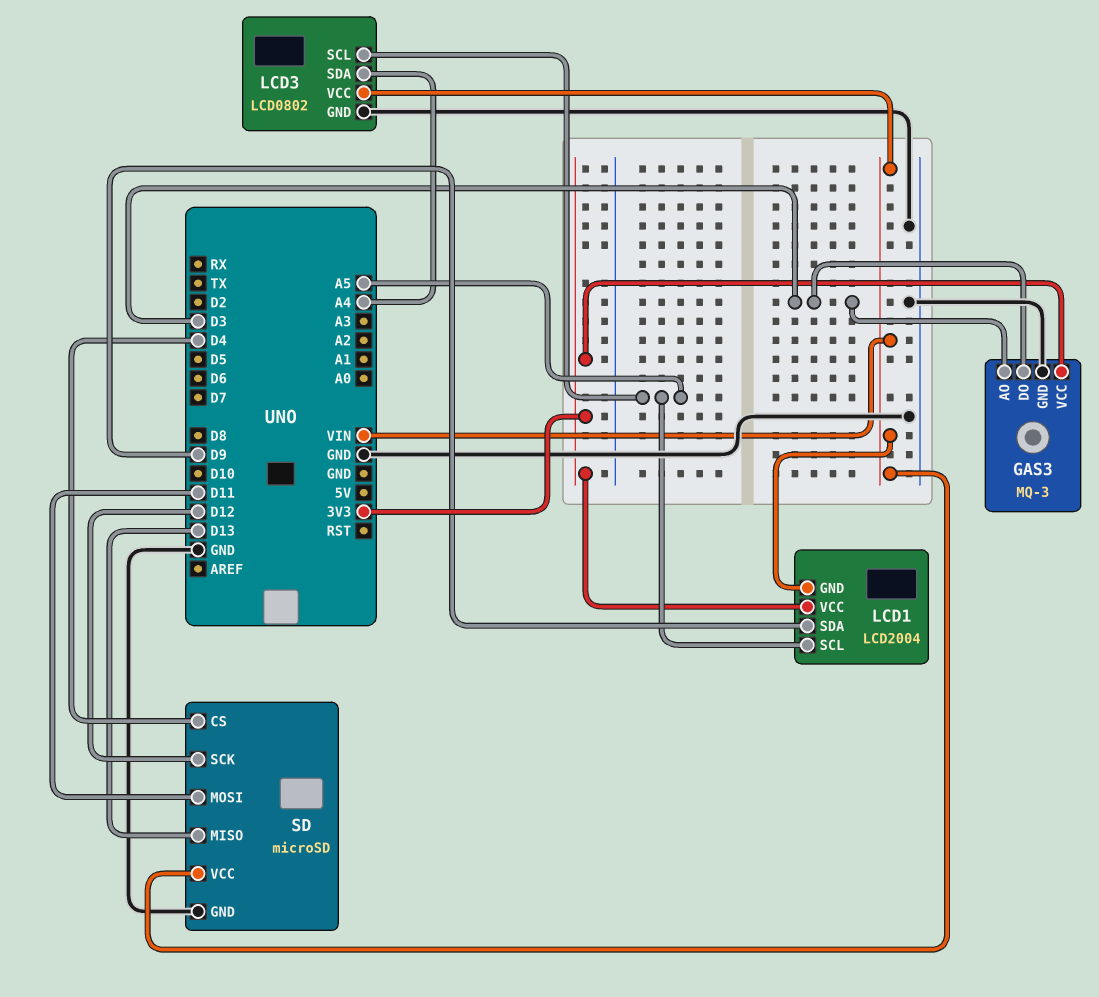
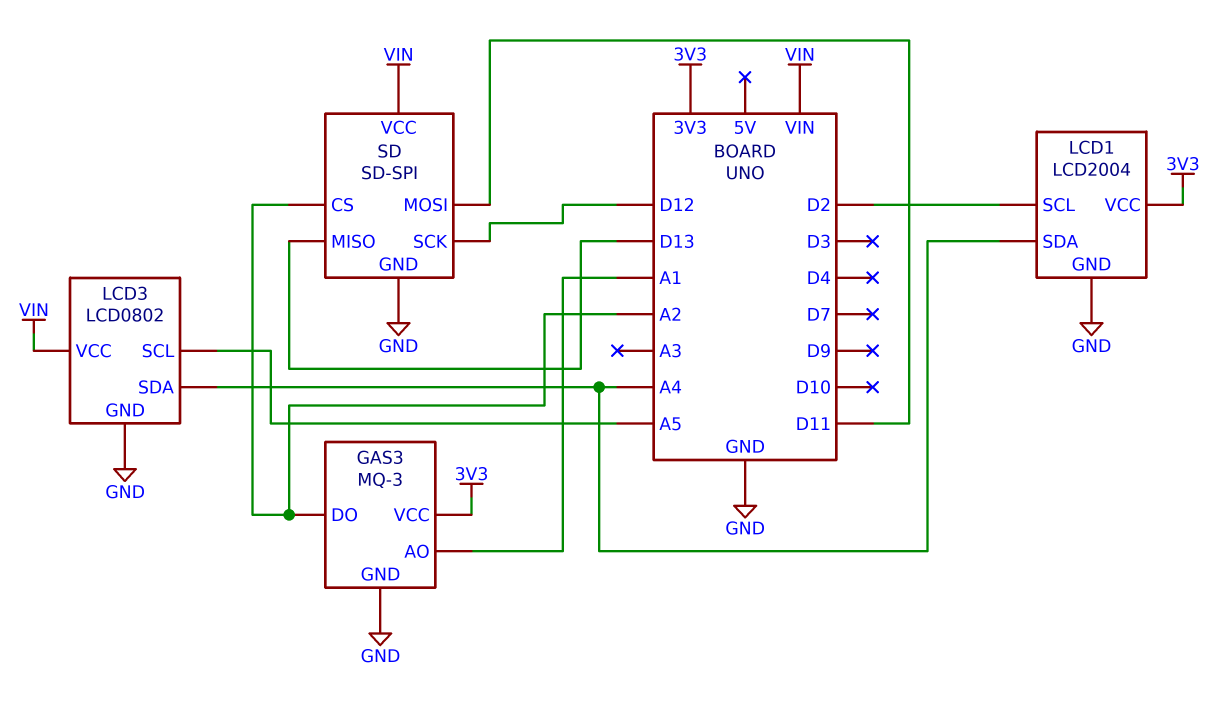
GAS3 pin AO: D3 -> A1
GAS3 pin DO: D3 -> A2
LCD1 pin GND: VIN -> GND
LCD1 pin SCL: A5 -> D2
LCD1 pin SDA: D9 -> A4
SD: microSD -> SD-SPI
SD pin CS: D4 -> A2

